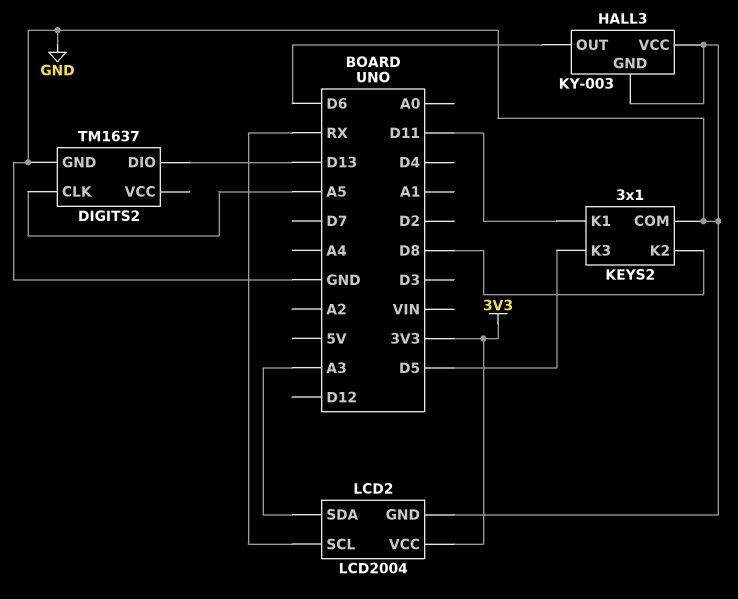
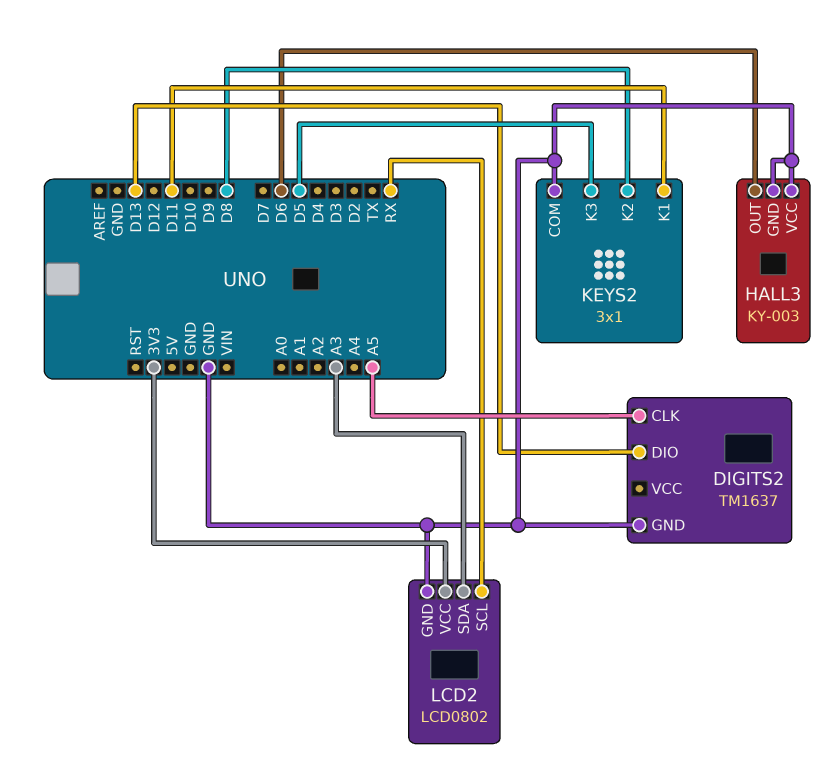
LCD2: LCD2004 -> LCD0802

